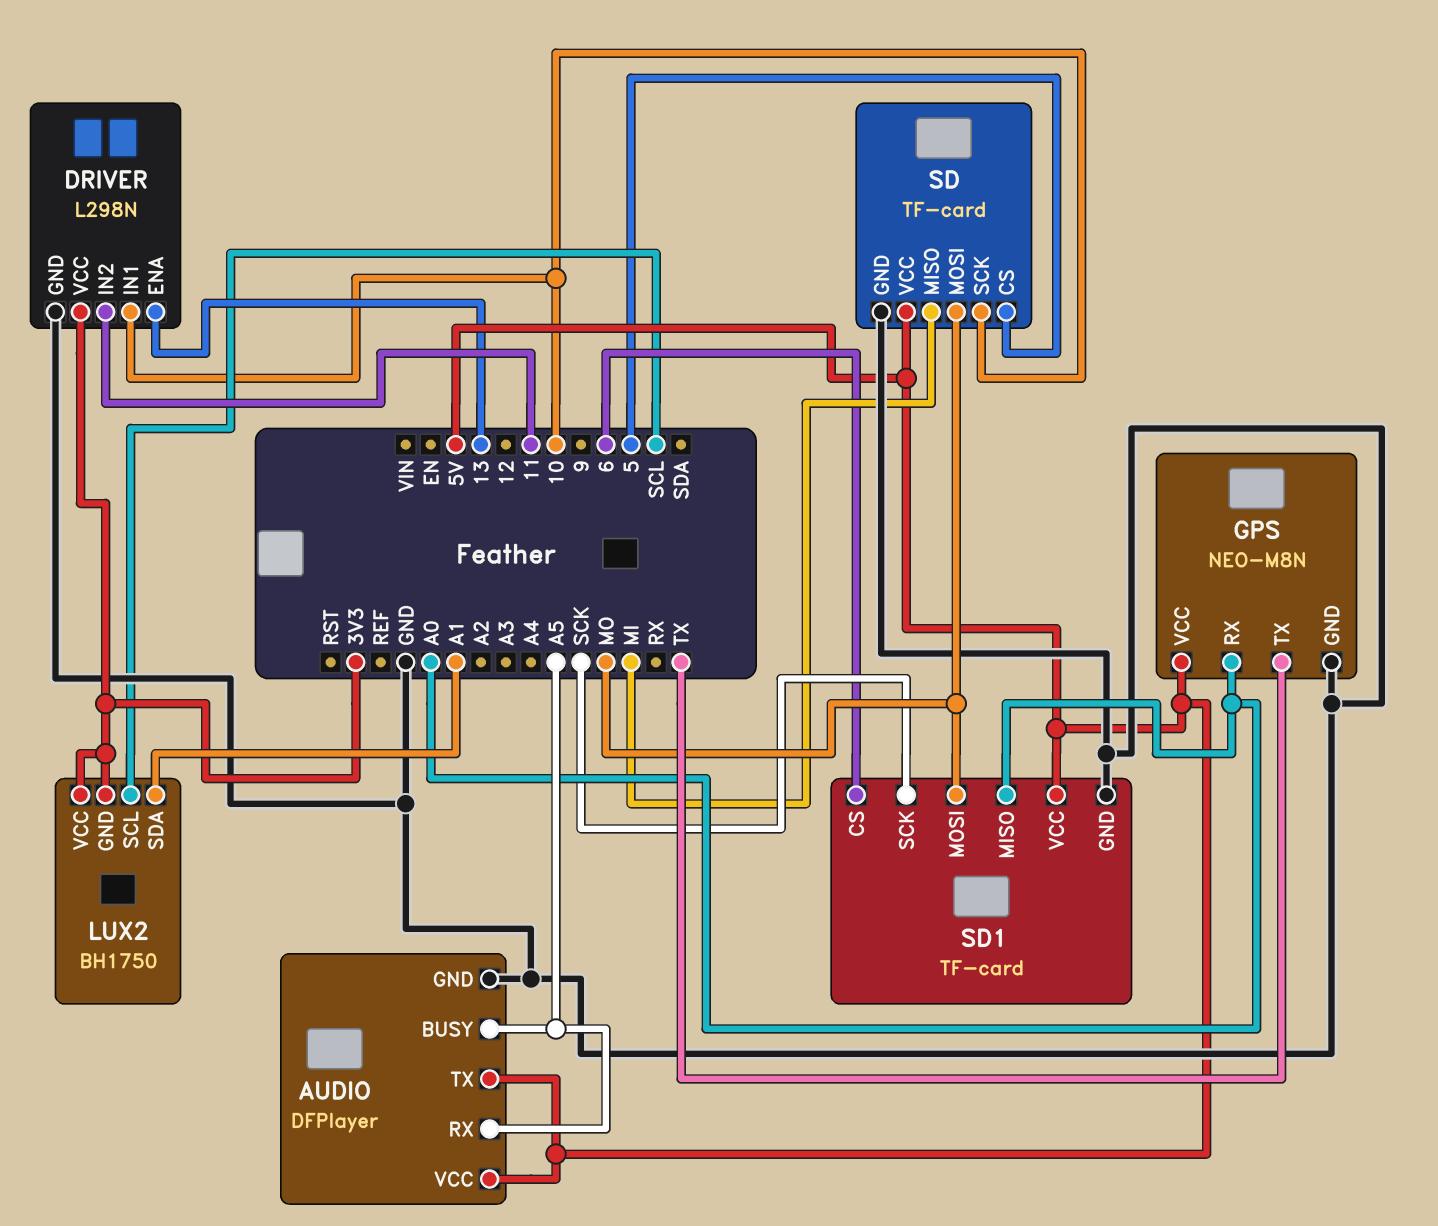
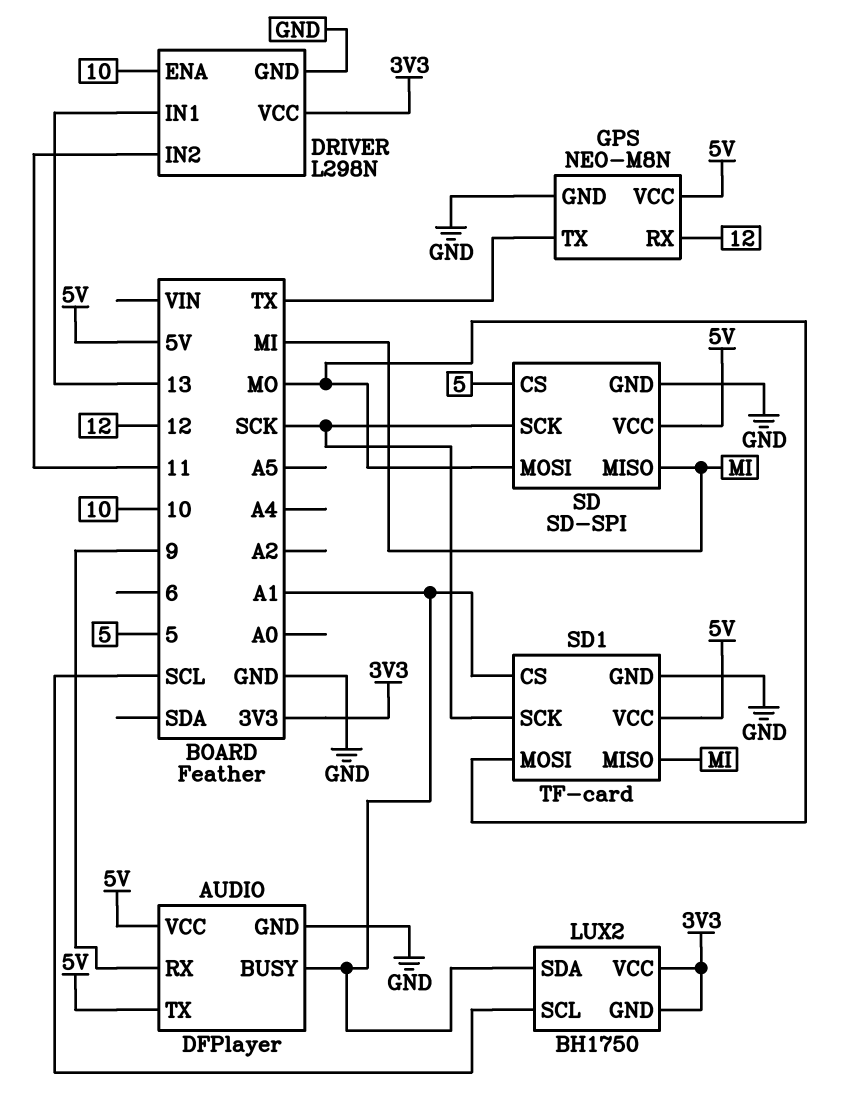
AUDIO pin BUSY: A5 -> A1
AUDIO pin RX: A5 -> 9
DRIVER pin ENA: 13 -> 10
DRIVER pin IN1: 10 -> 13
GPS pin RX: A0 -> 12
SD: TF-card -> SD-SPI
SD pin SCK: 10 -> SCK
SD1 pin CS: 6 -> A1
SD1 pin MISO: A0 -> MI

